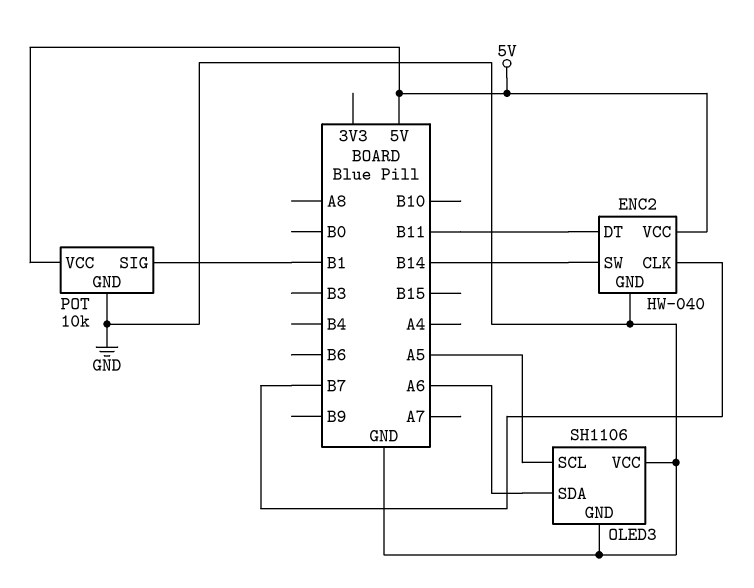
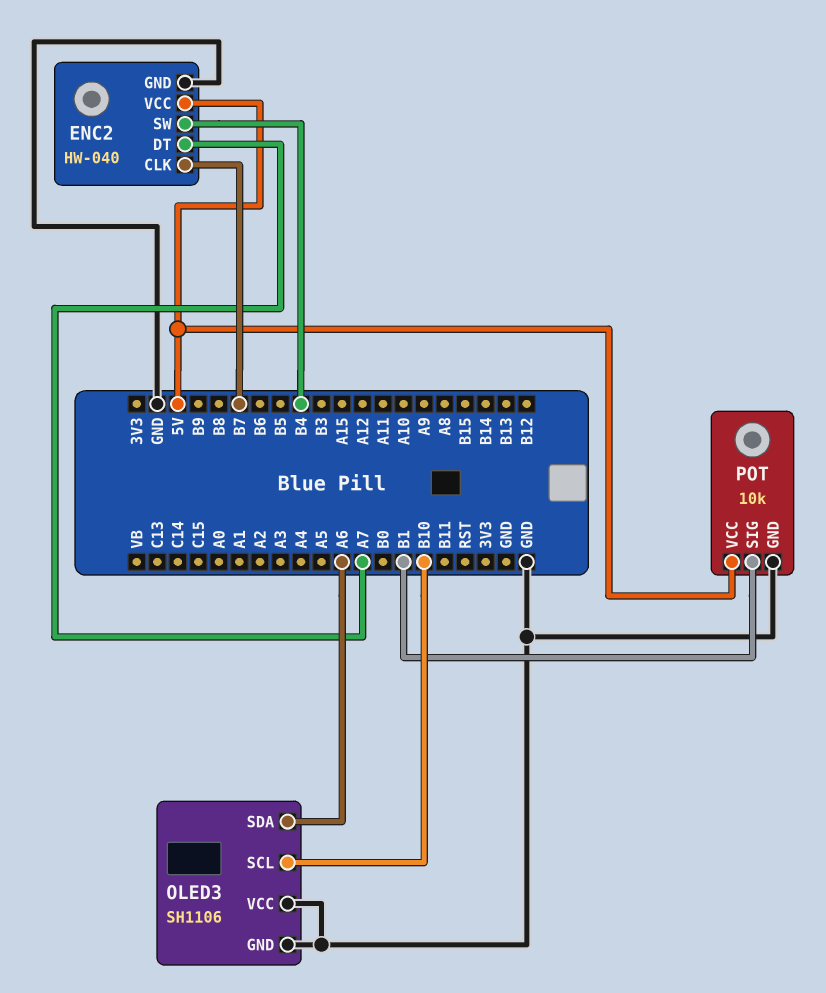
ENC2 pin DT: B11 -> A7
ENC2 pin SW: B14 -> B4
OLED3 pin SCL: A5 -> B10

